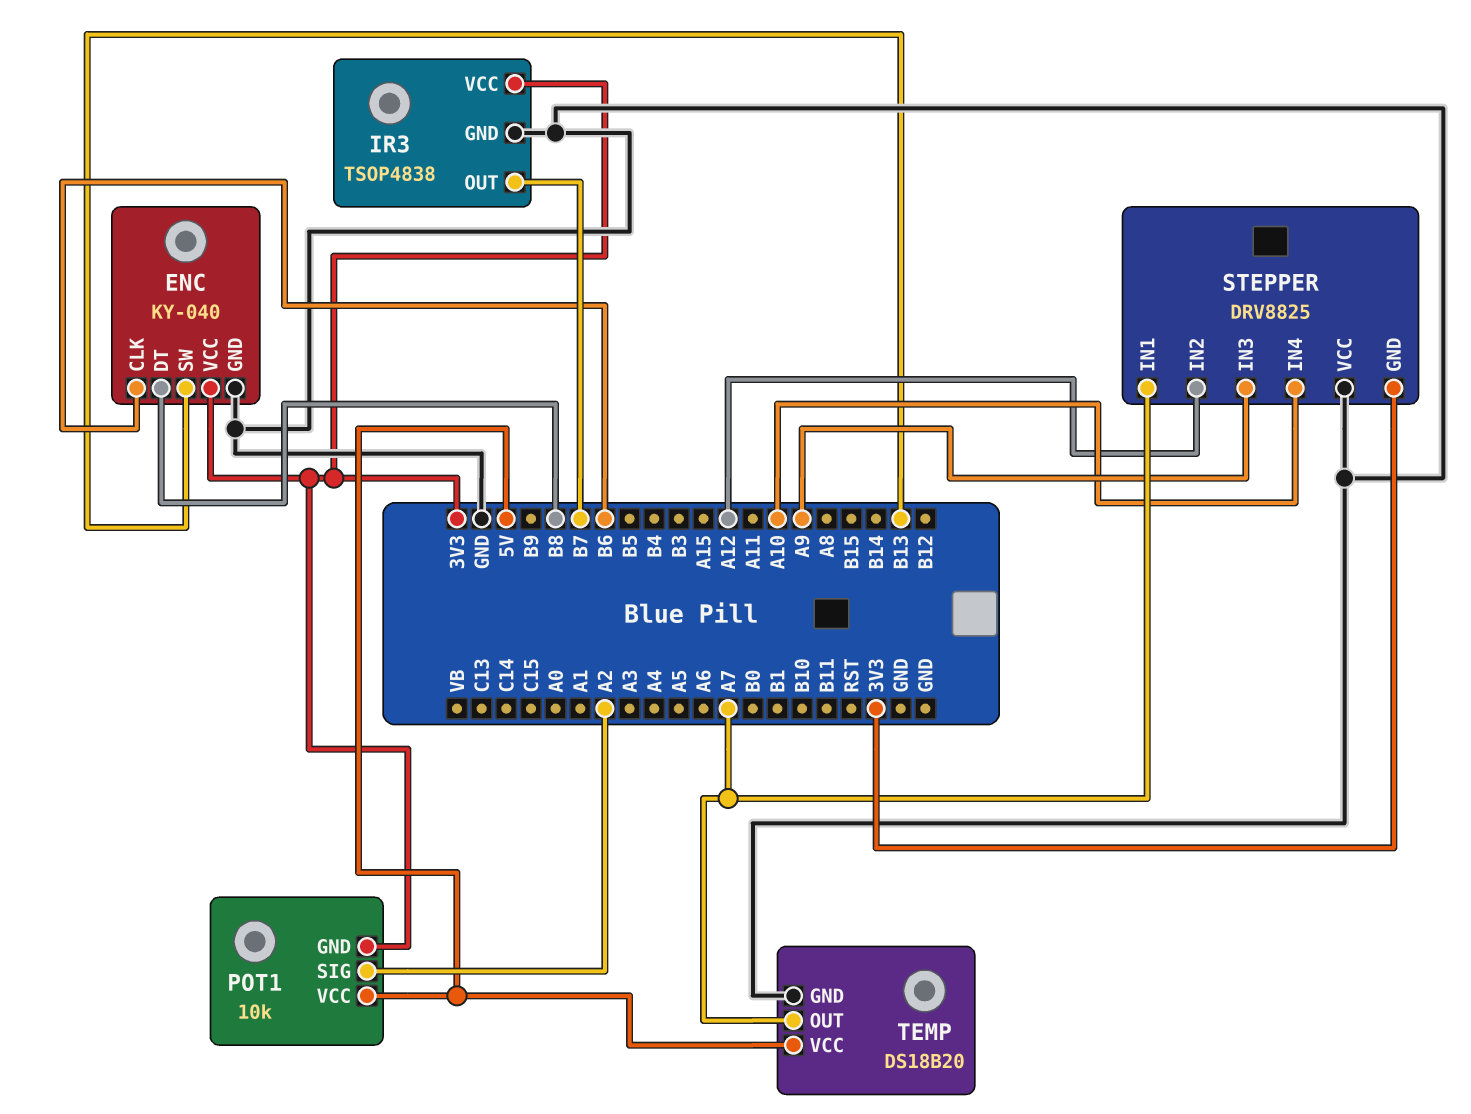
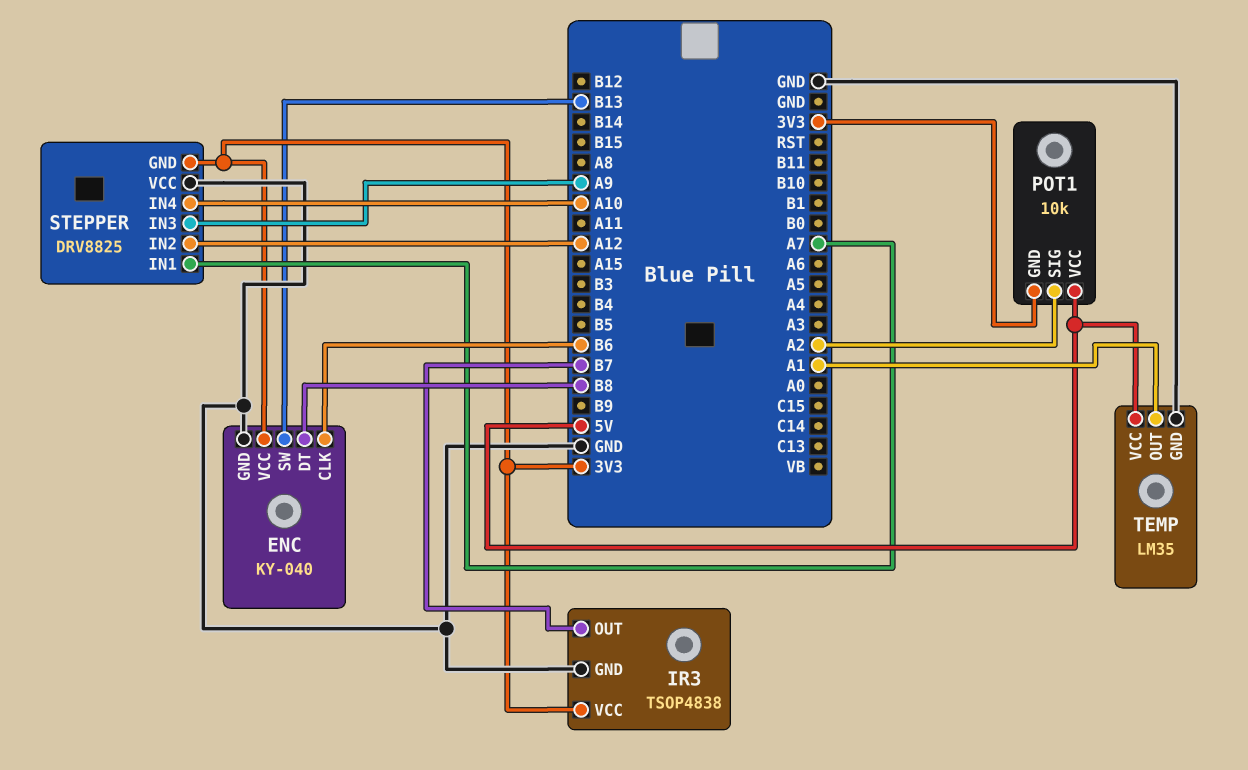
TEMP: DS18B20 -> LM35
TEMP pin OUT: A7 -> A1

